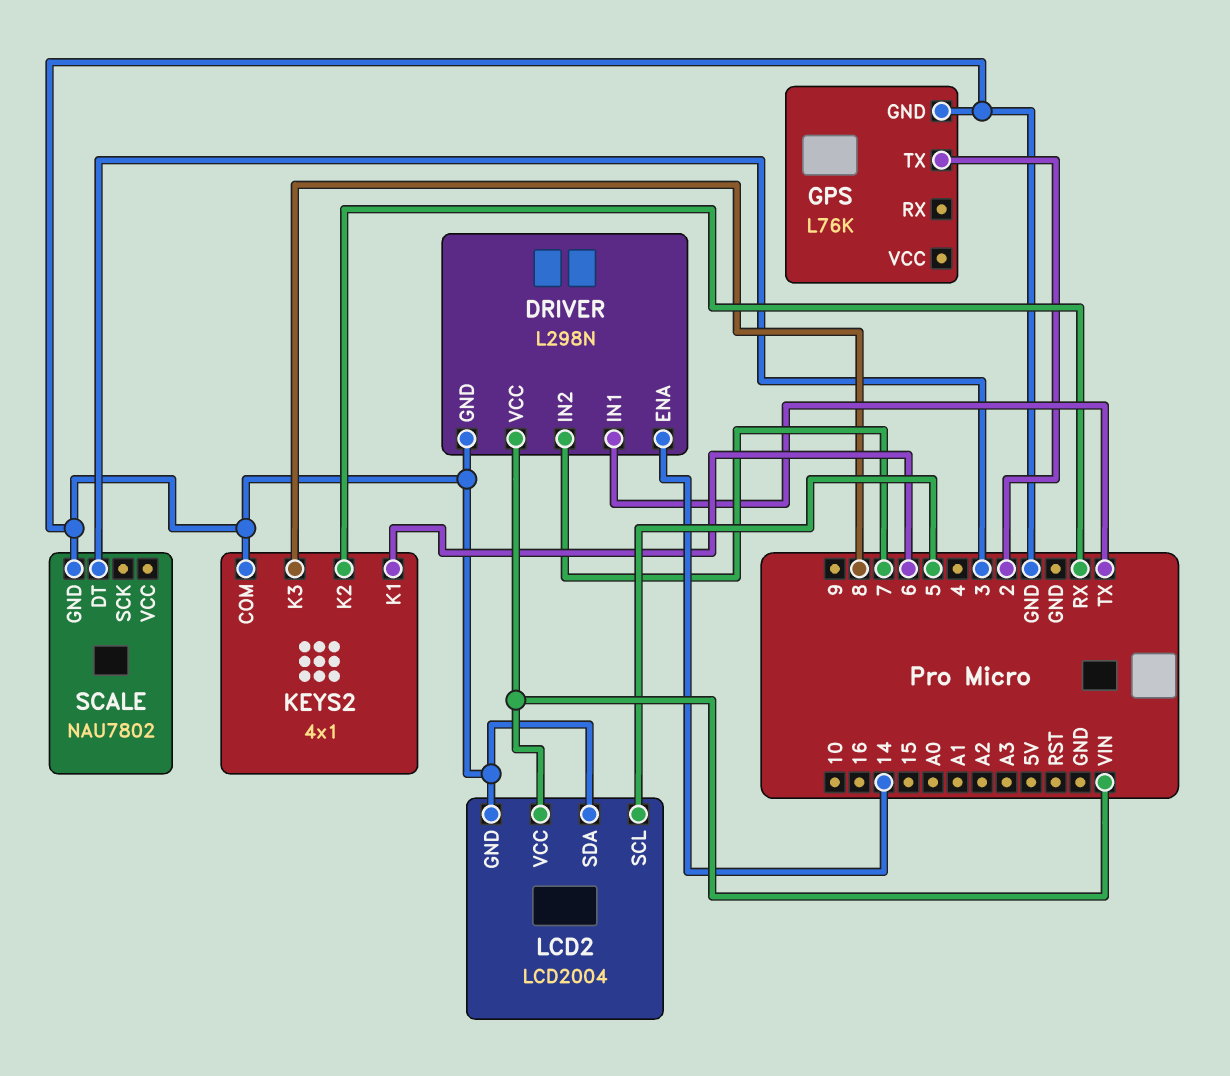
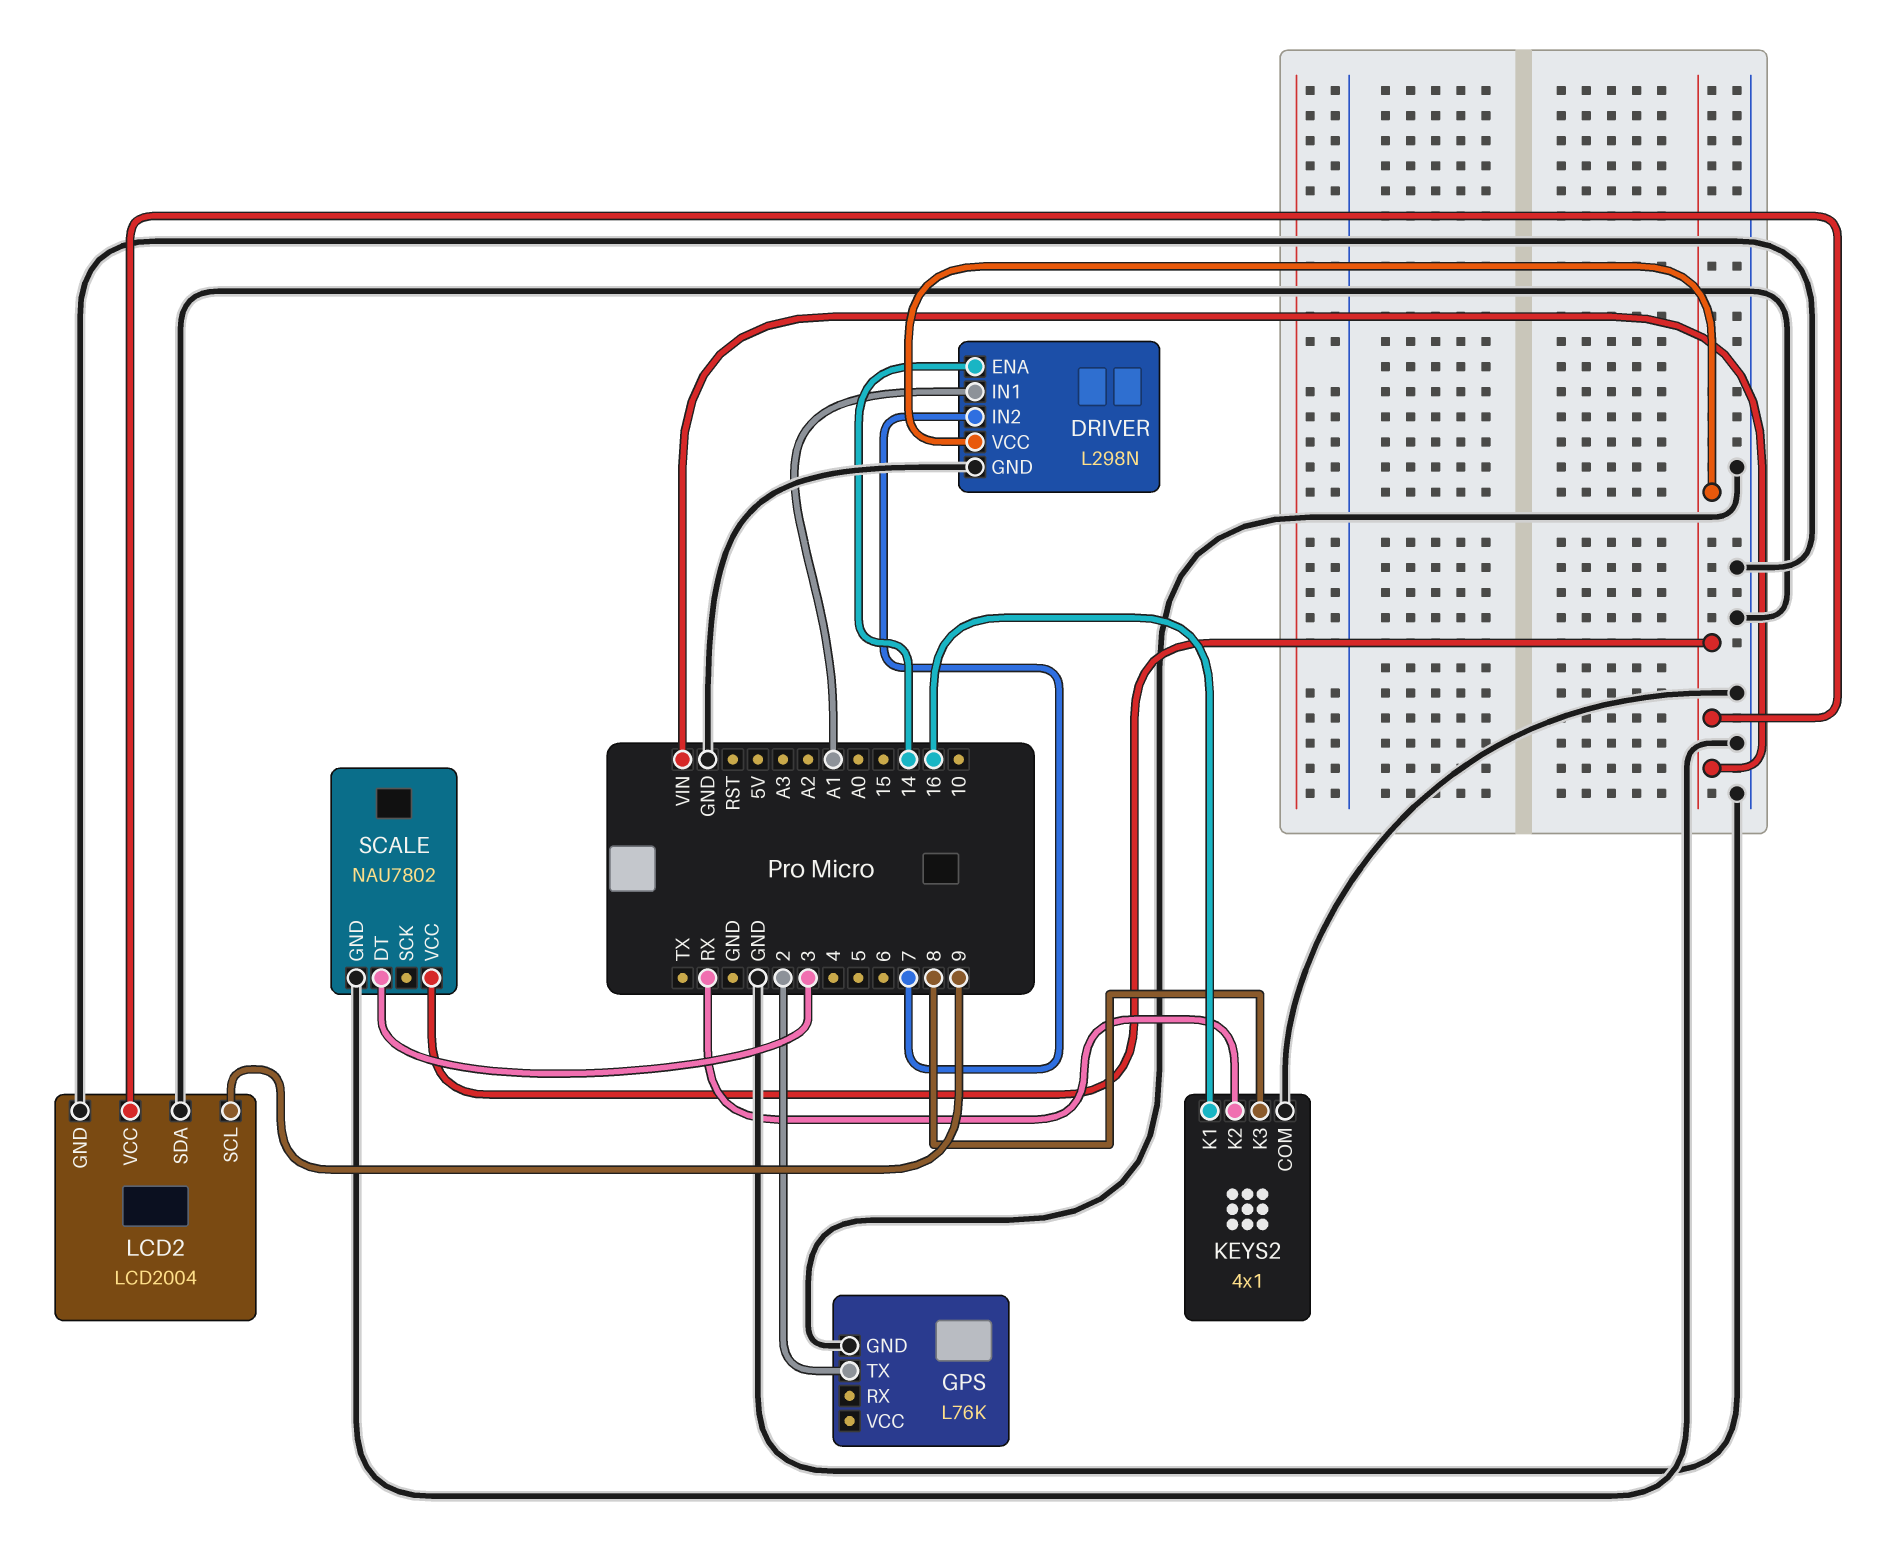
DRIVER pin IN1: TX -> A1
KEYS2 pin K1: 6 -> 16
LCD2 pin SCL: 5 -> 9
SCALE pin VCC: none -> VIN

